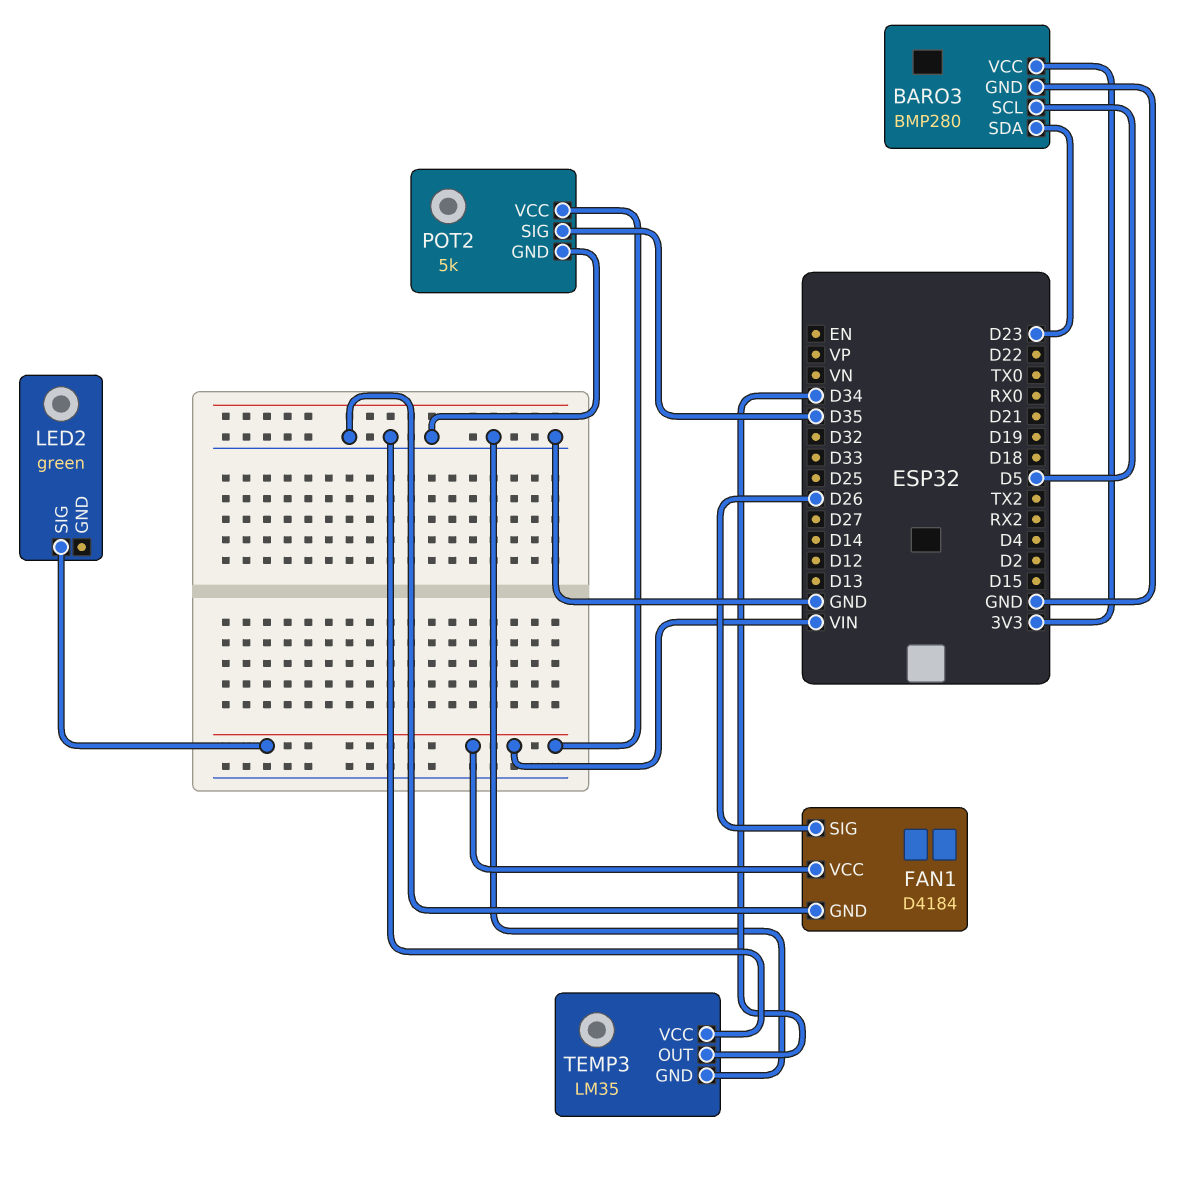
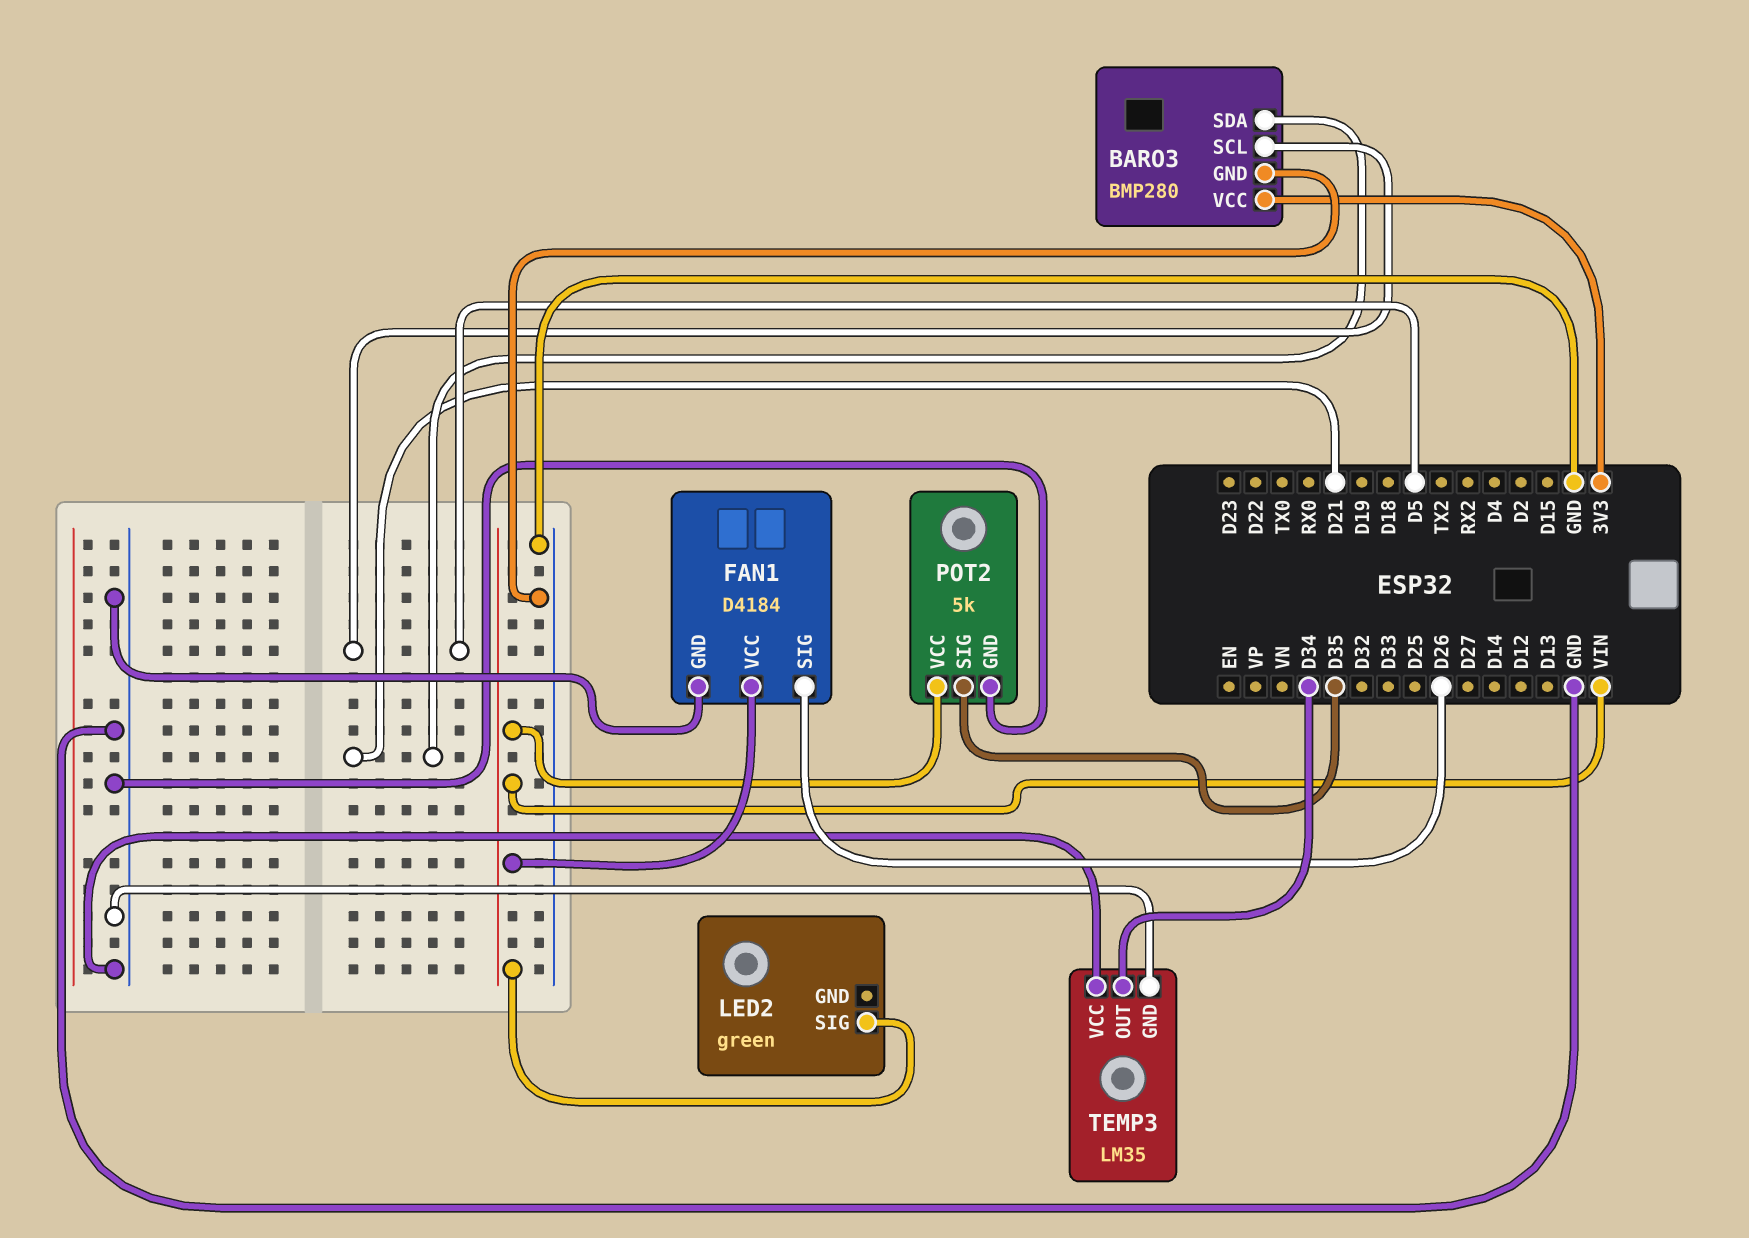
BARO3 pin SDA: D23 -> D21

